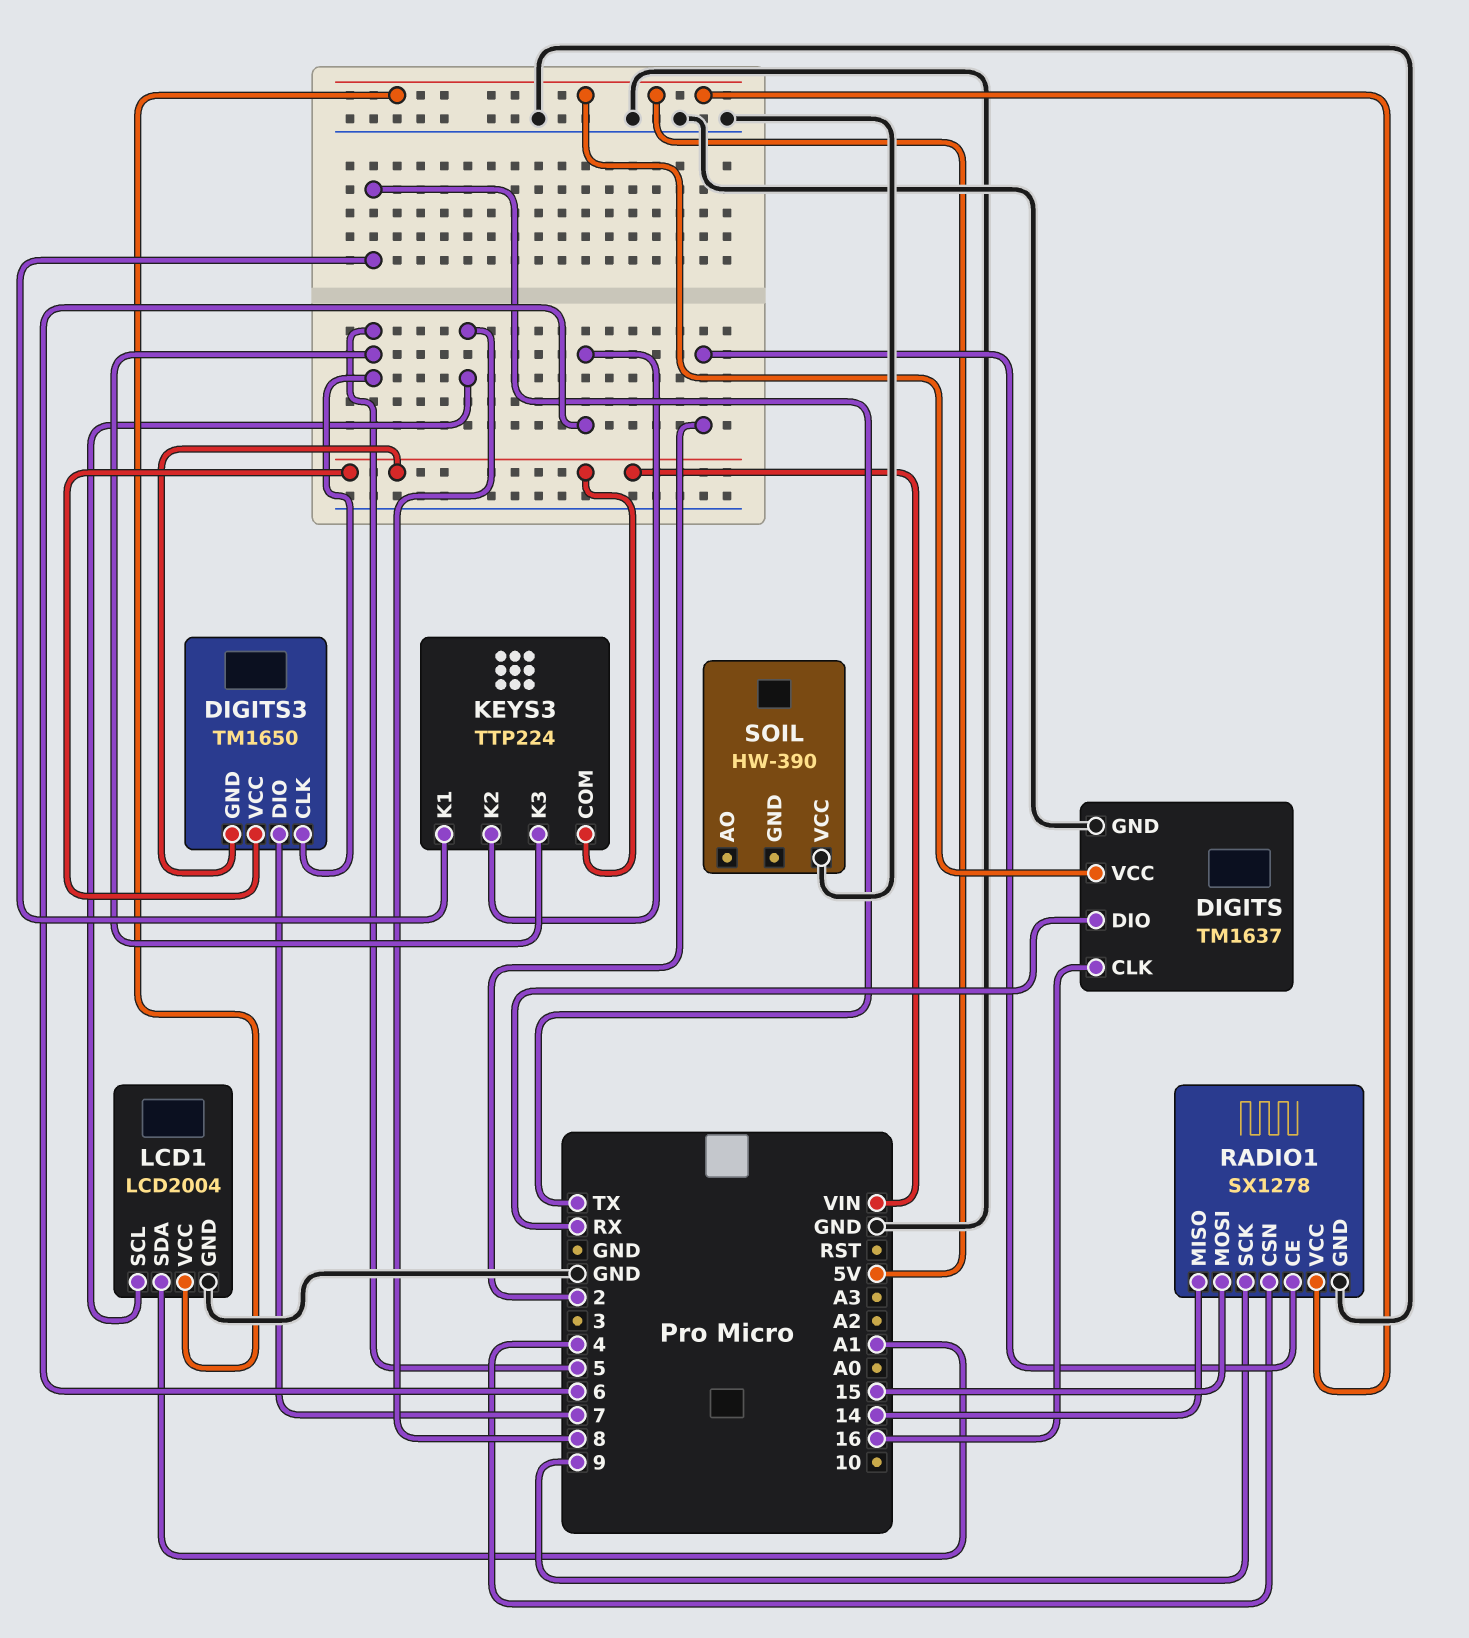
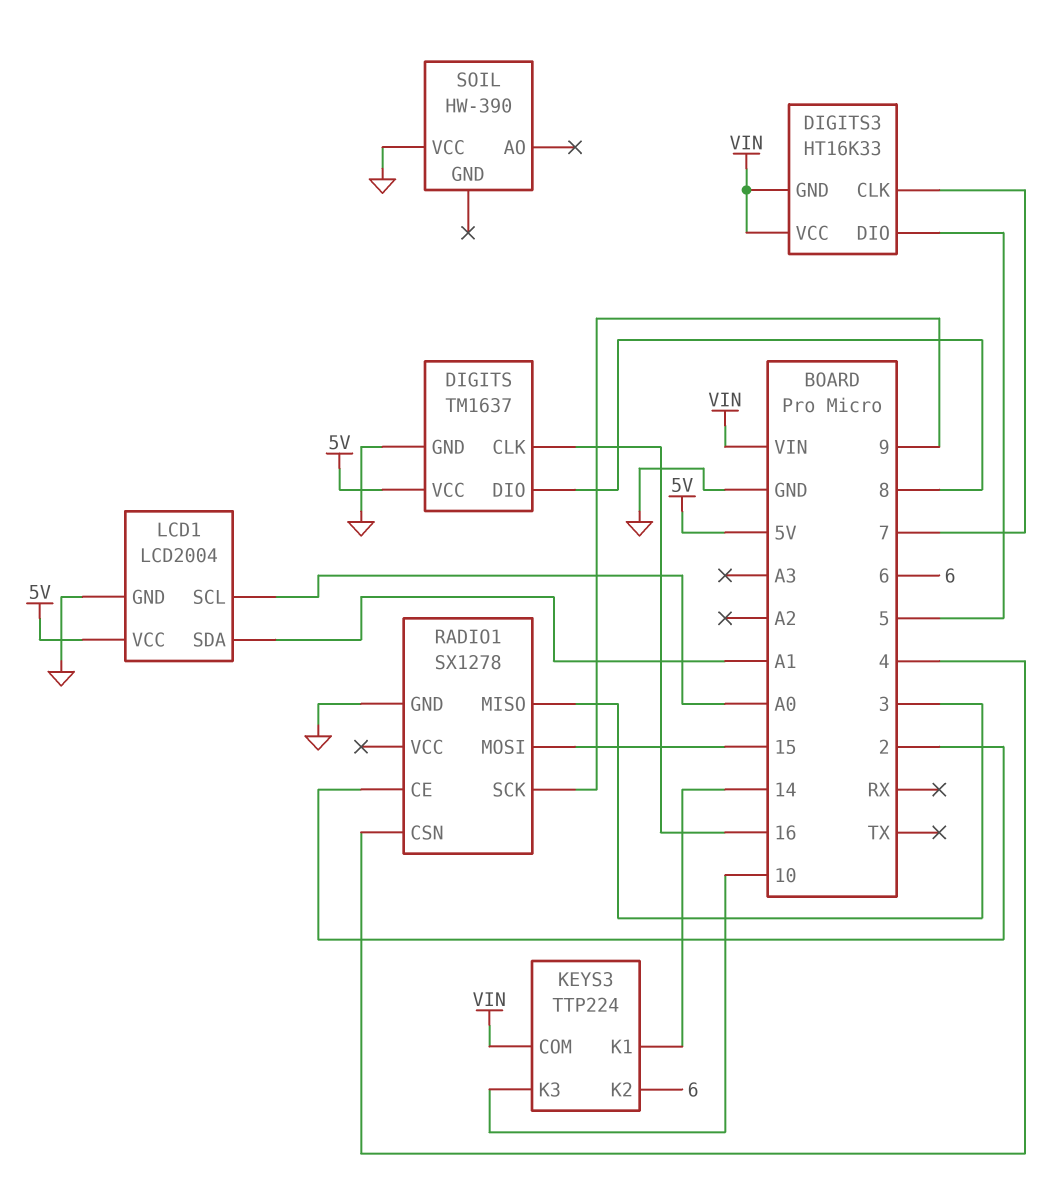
DIGITS pin DIO: RX -> 8
DIGITS3: TM1650 -> HT16K33
DIGITS3 pin CLK: 5 -> 7
DIGITS3 pin DIO: 7 -> 5
KEYS3 pin K1: TX -> 14
KEYS3 pin K3: 5 -> 10
LCD1 pin SCL: 8 -> A0
RADIO1 pin MISO: 14 -> 3
RADIO1 pin VCC: 5V -> none

